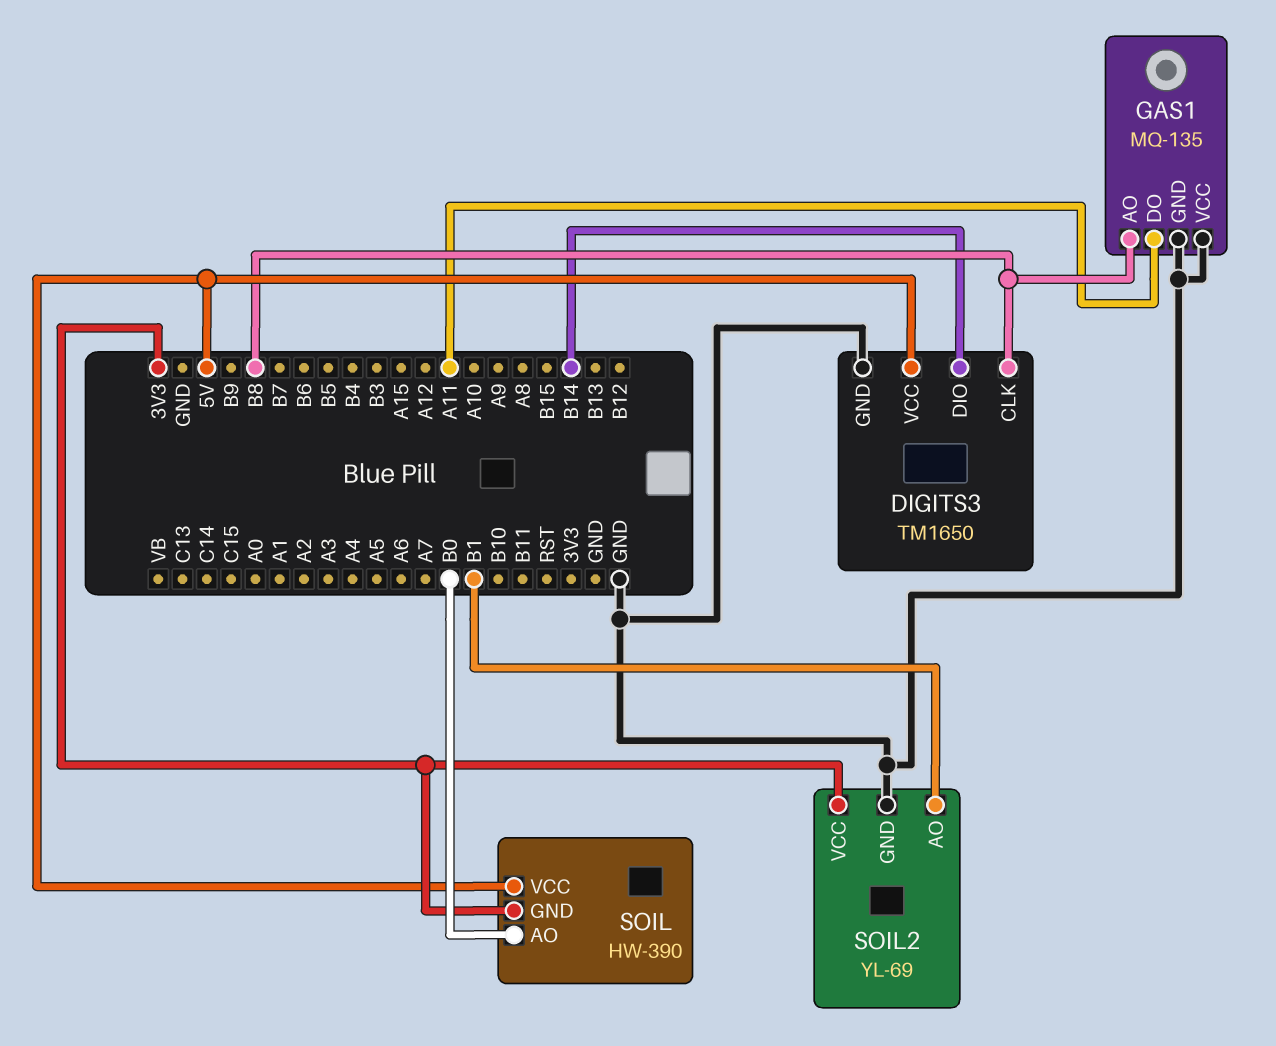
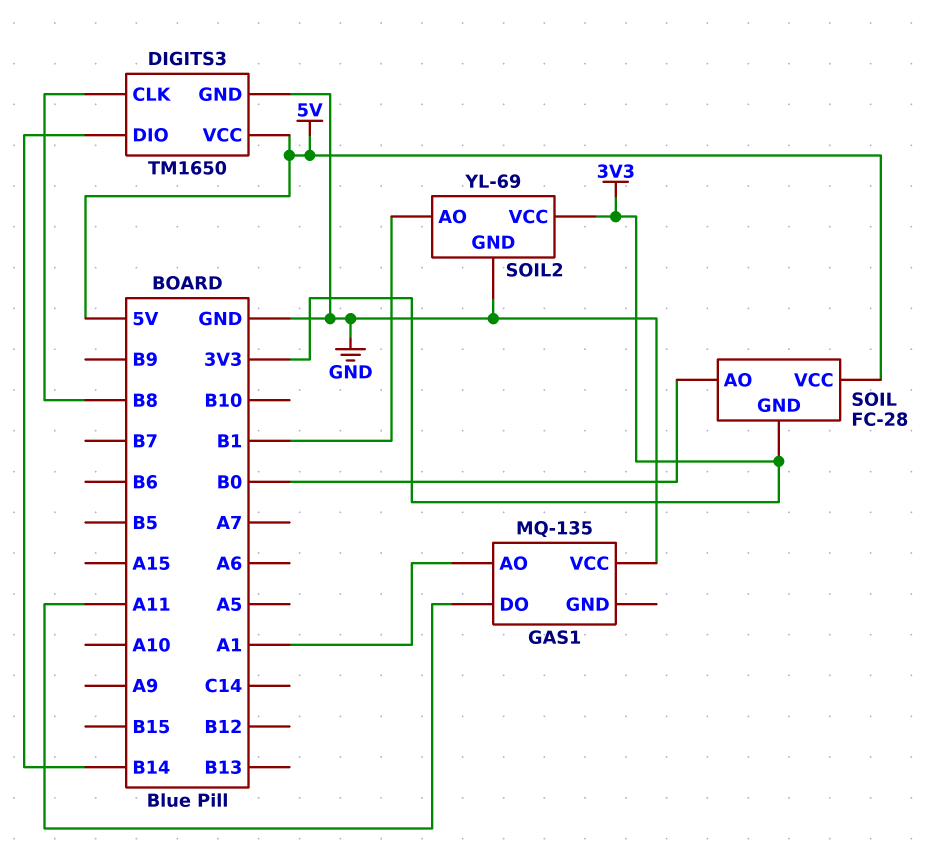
GAS1 pin AO: B8 -> A1
GAS1 pin GND: GND -> none
SOIL: HW-390 -> FC-28

